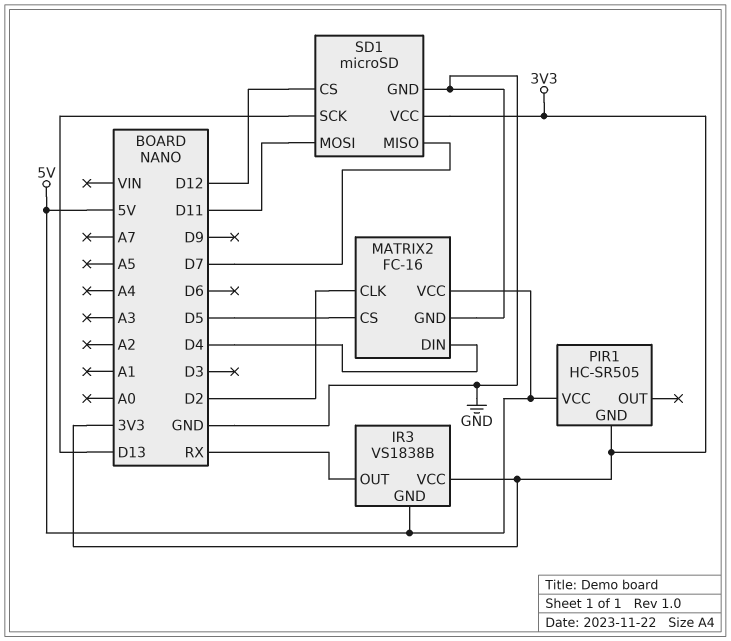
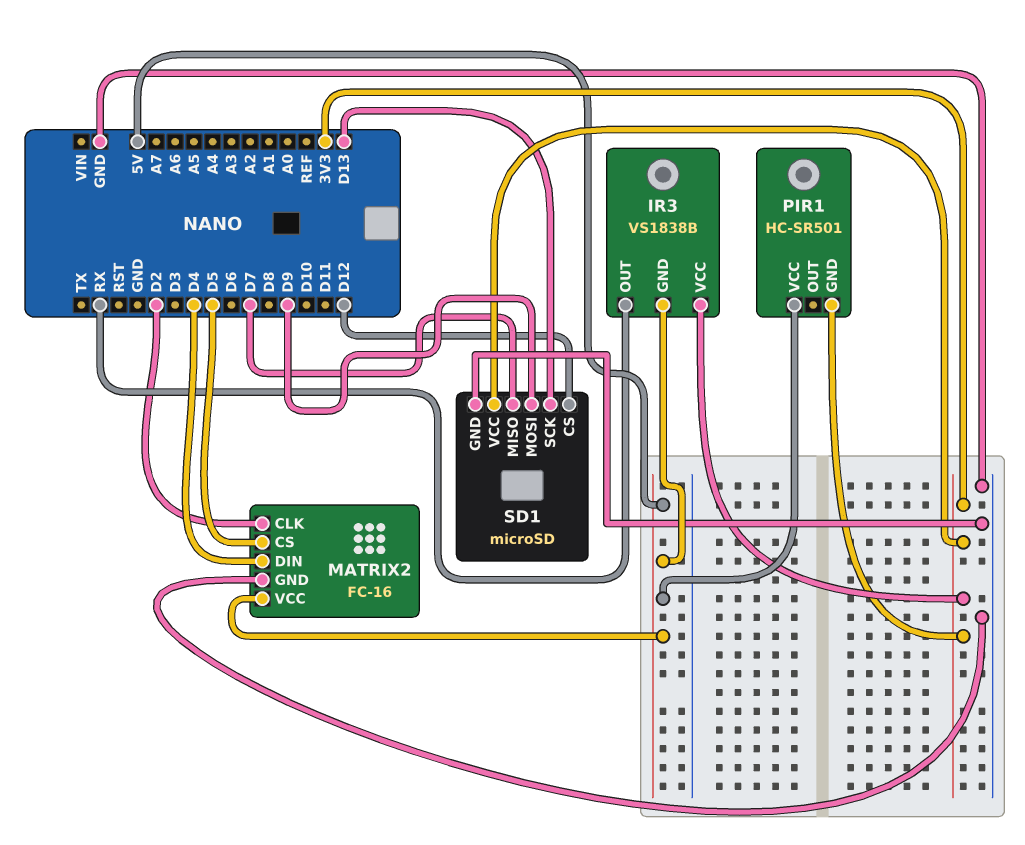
PIR1: HC-SR505 -> HC-SR501
SD1 pin MOSI: D11 -> D9

